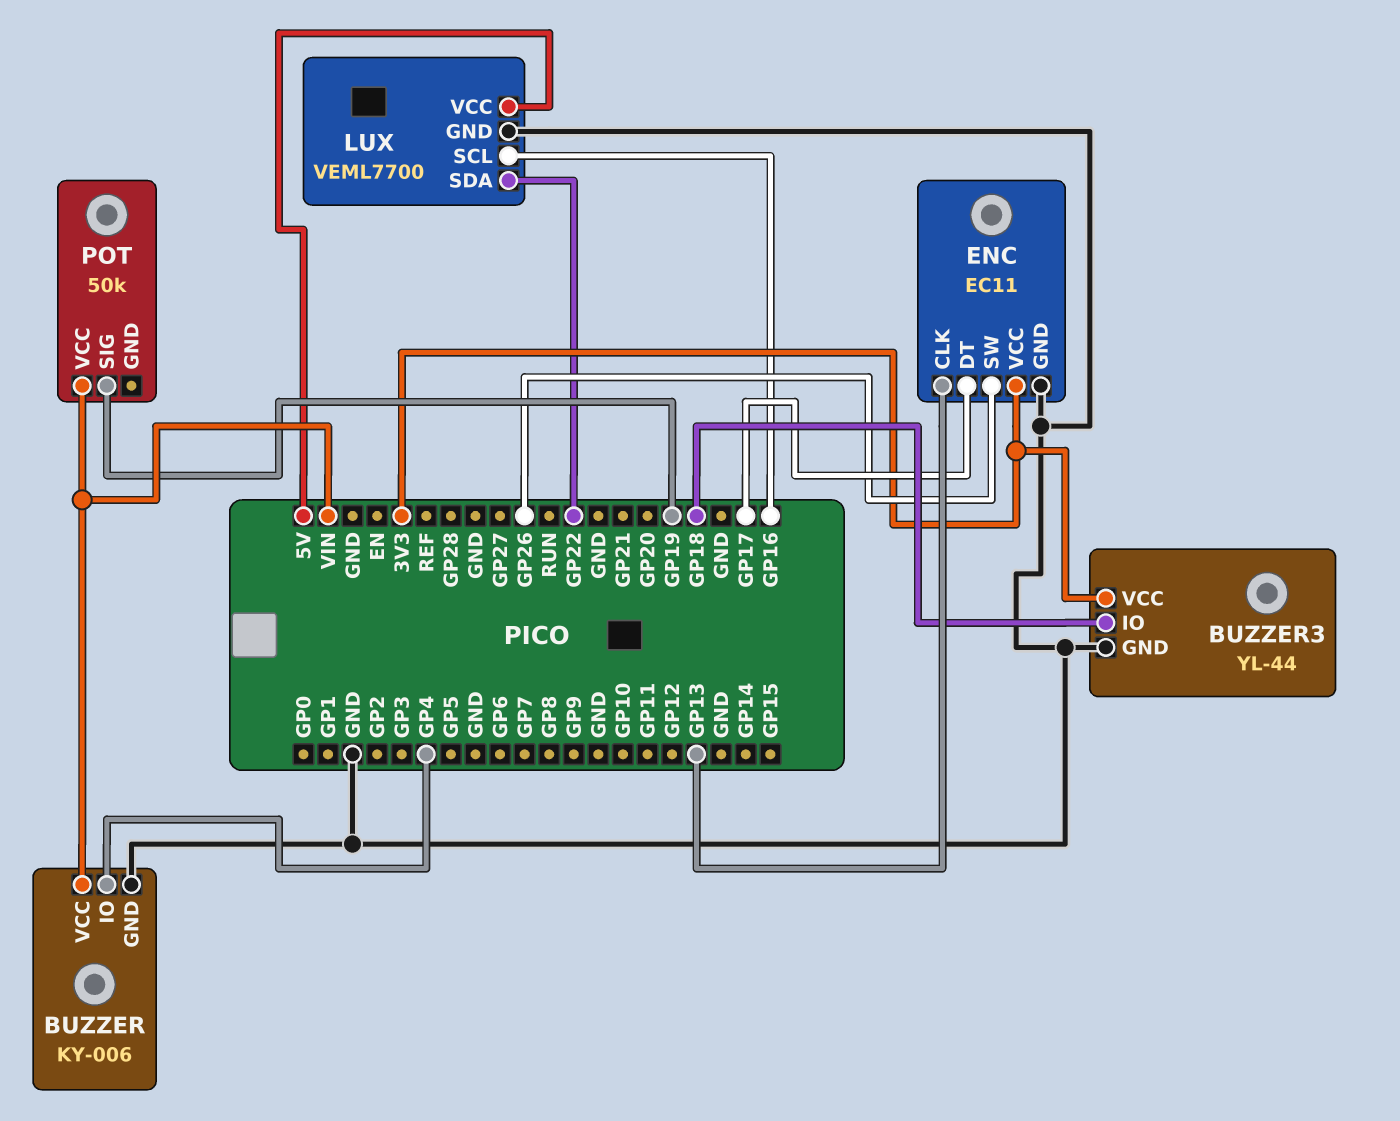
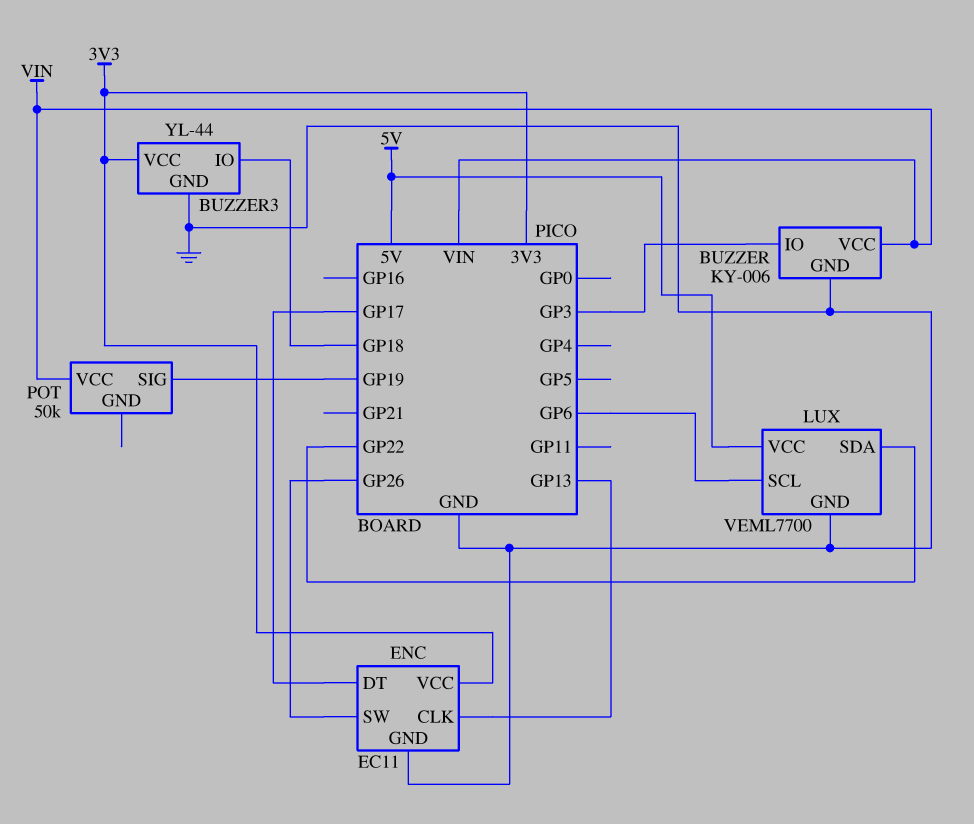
BUZZER pin IO: GP4 -> GP3
LUX pin SCL: GP16 -> GP6

